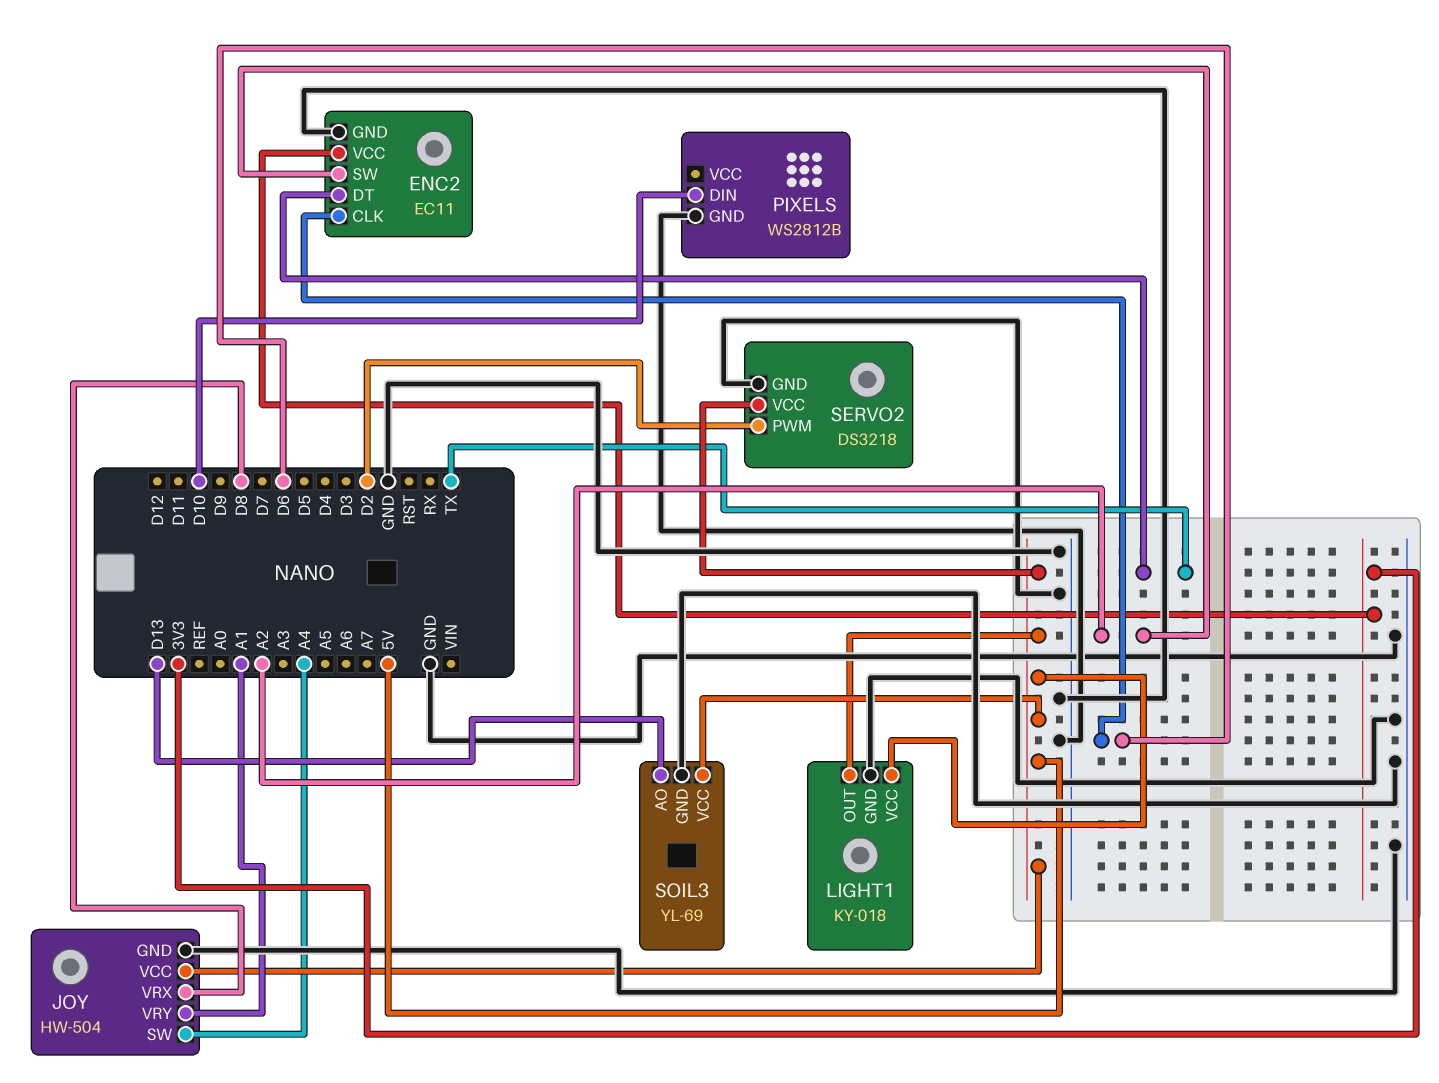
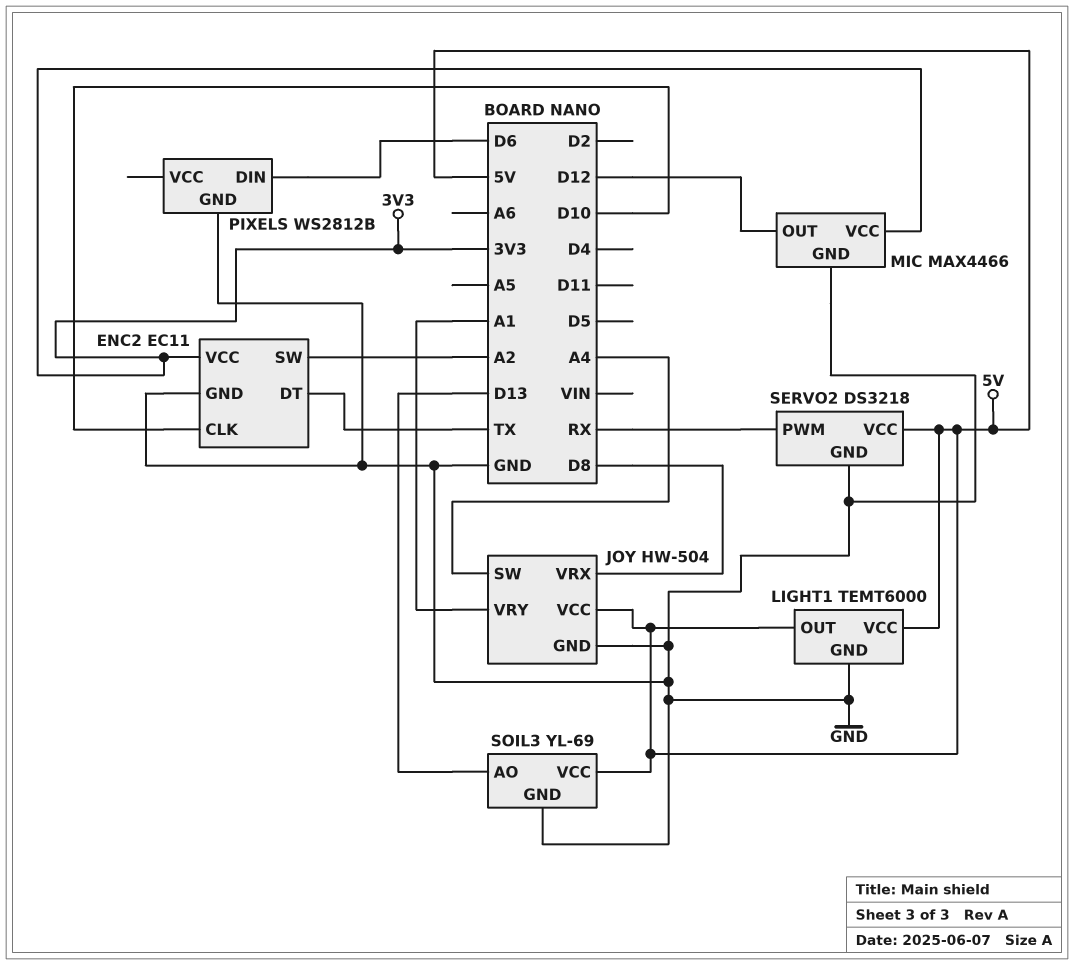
ENC2 pin CLK: D6 -> D10
LIGHT1: KY-018 -> TEMT6000
MIC: none -> MAX4466
MIC pin GND: none -> GND
MIC pin OUT: none -> D12
MIC pin VCC: none -> 3V3
PIXELS pin DIN: D10 -> D6
SERVO2 pin PWM: D2 -> RX

